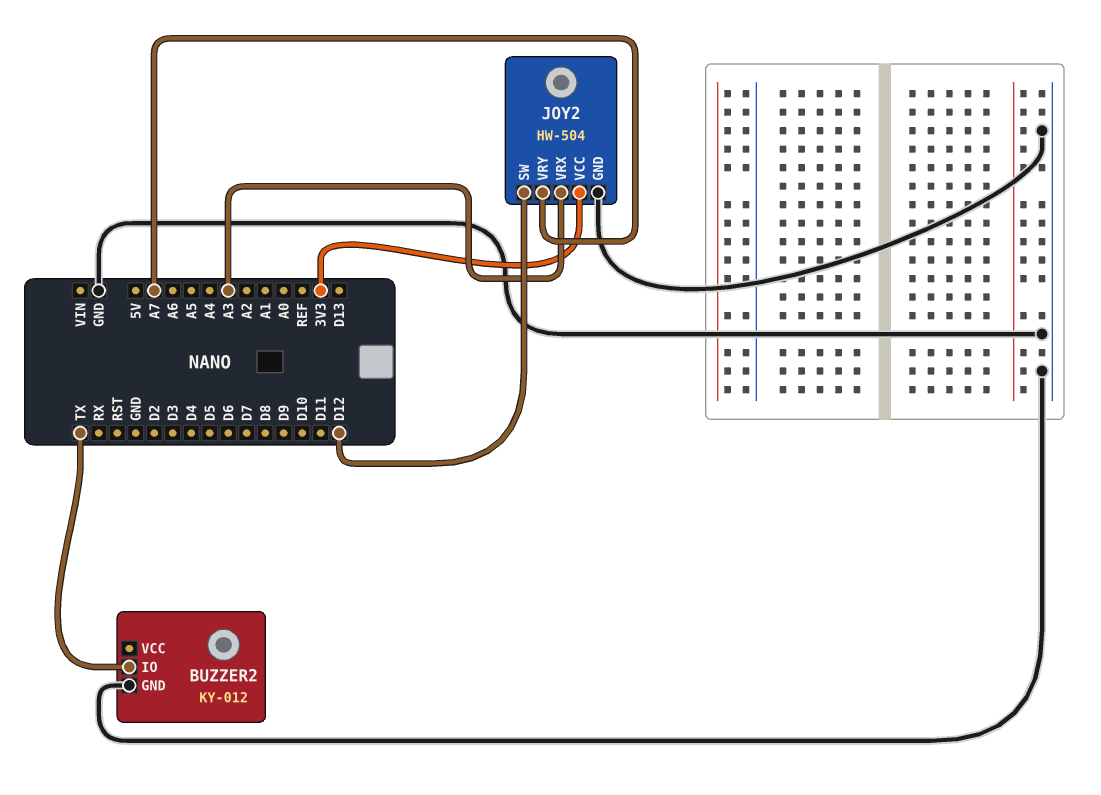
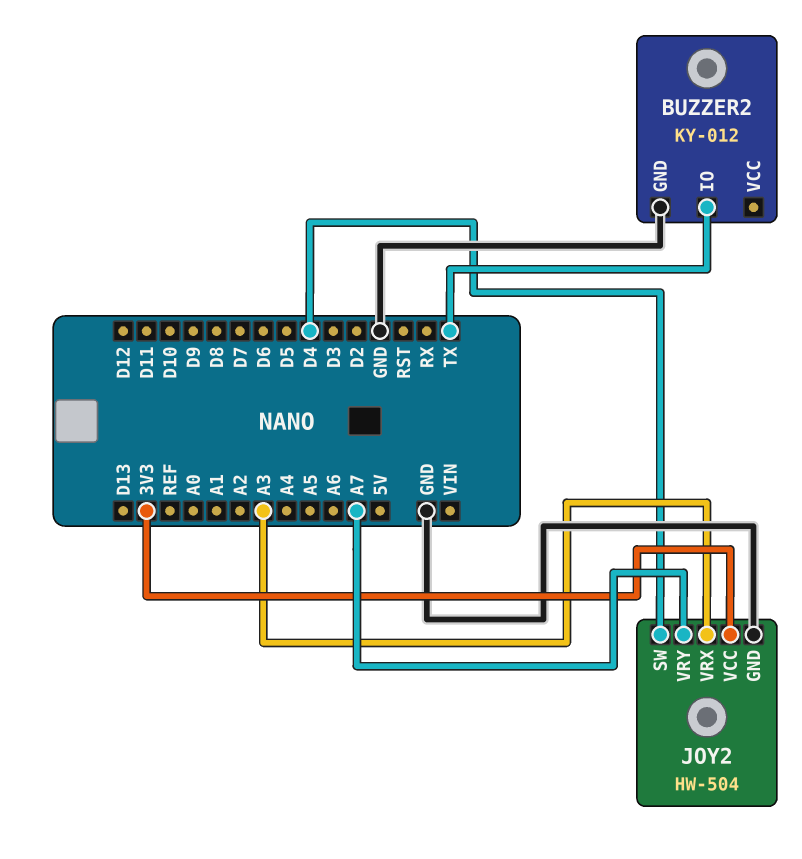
JOY2 pin SW: D12 -> D4

